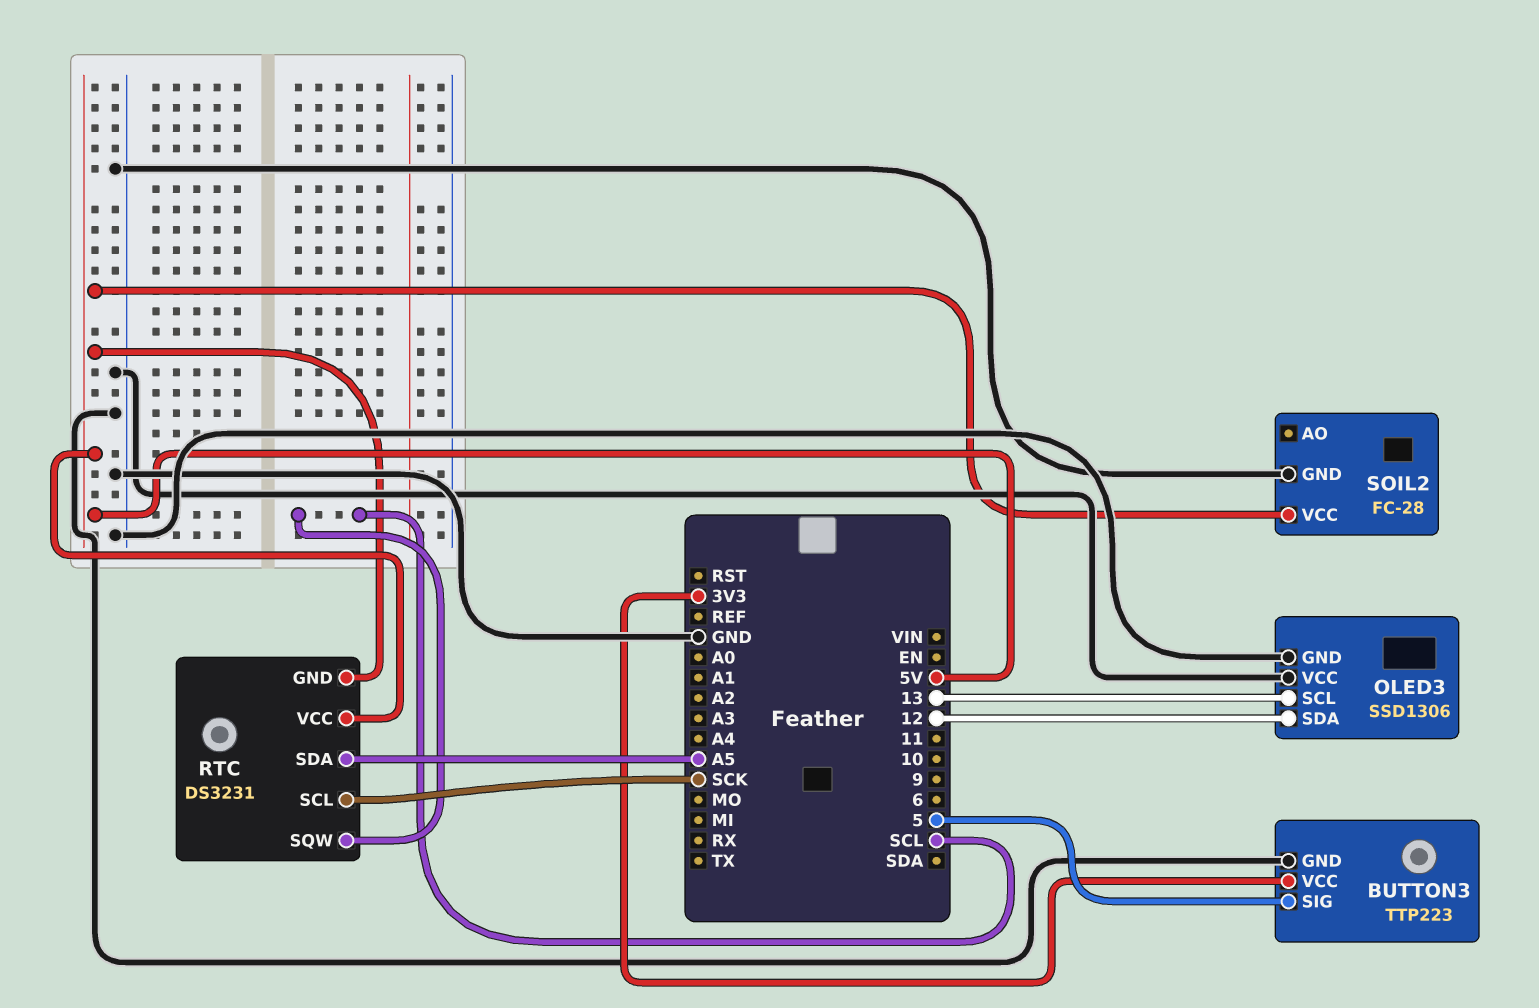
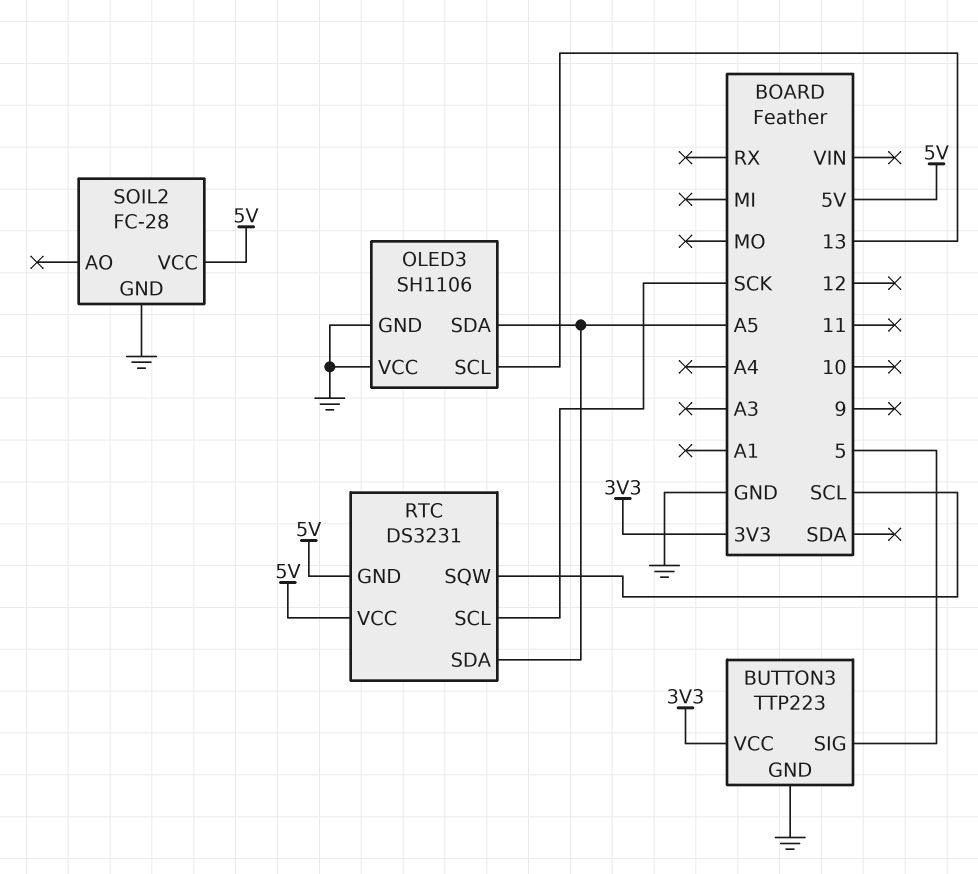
OLED3: SSD1306 -> SH1106
OLED3 pin SDA: 12 -> A5

